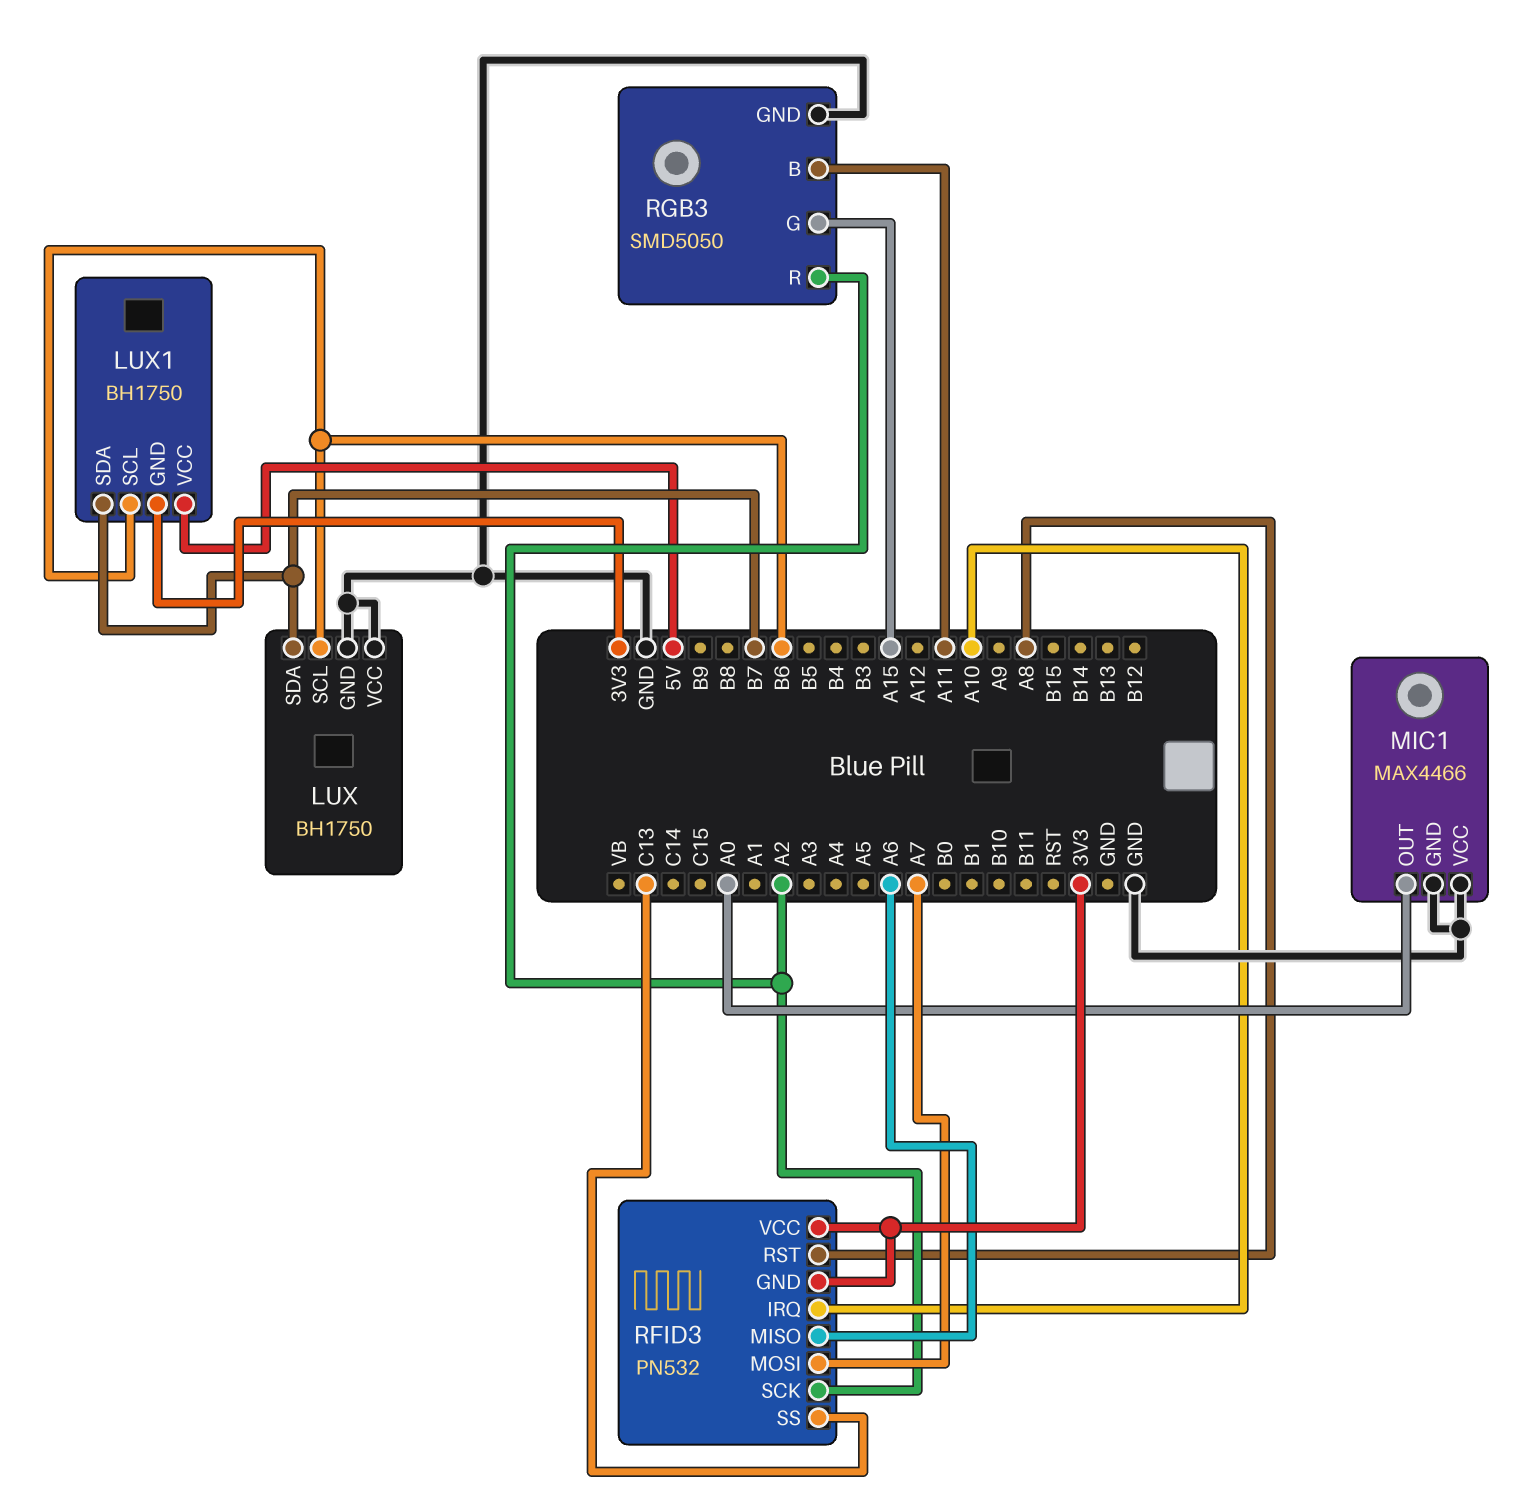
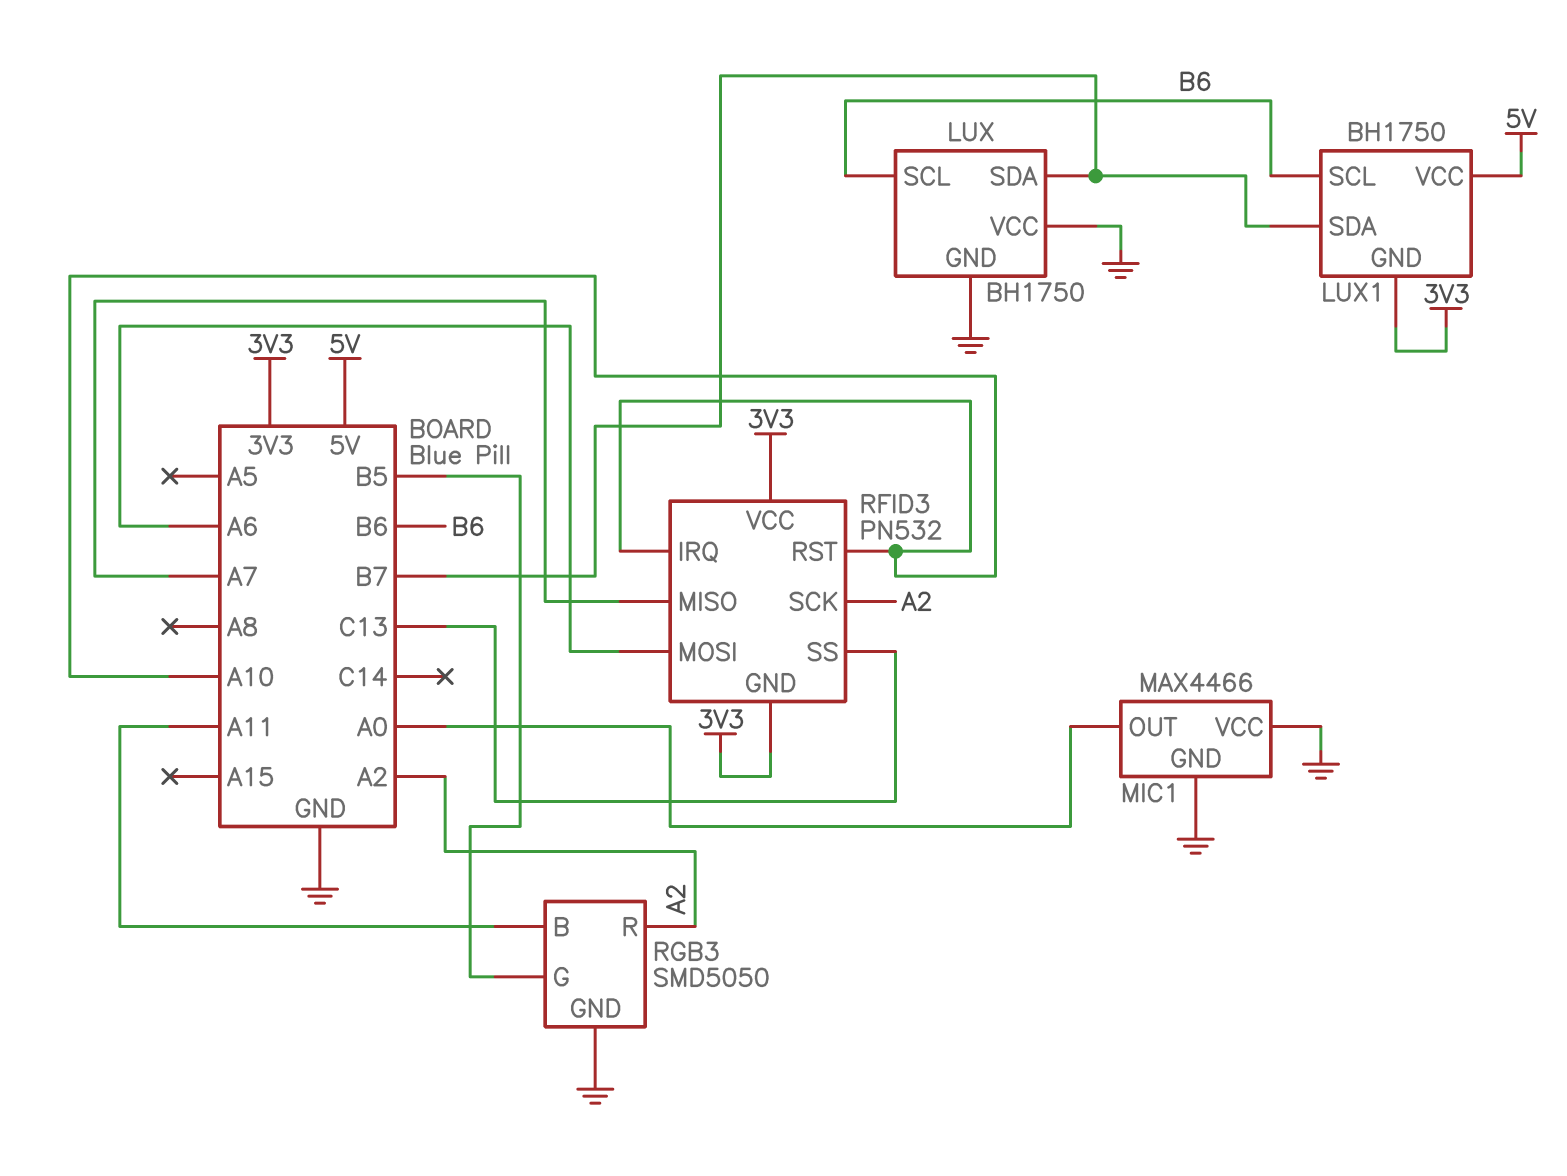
RFID3 pin MISO: A6 -> A7
RFID3 pin MOSI: A7 -> A6
RFID3 pin RST: A8 -> A10
RGB3 pin G: A15 -> B5

